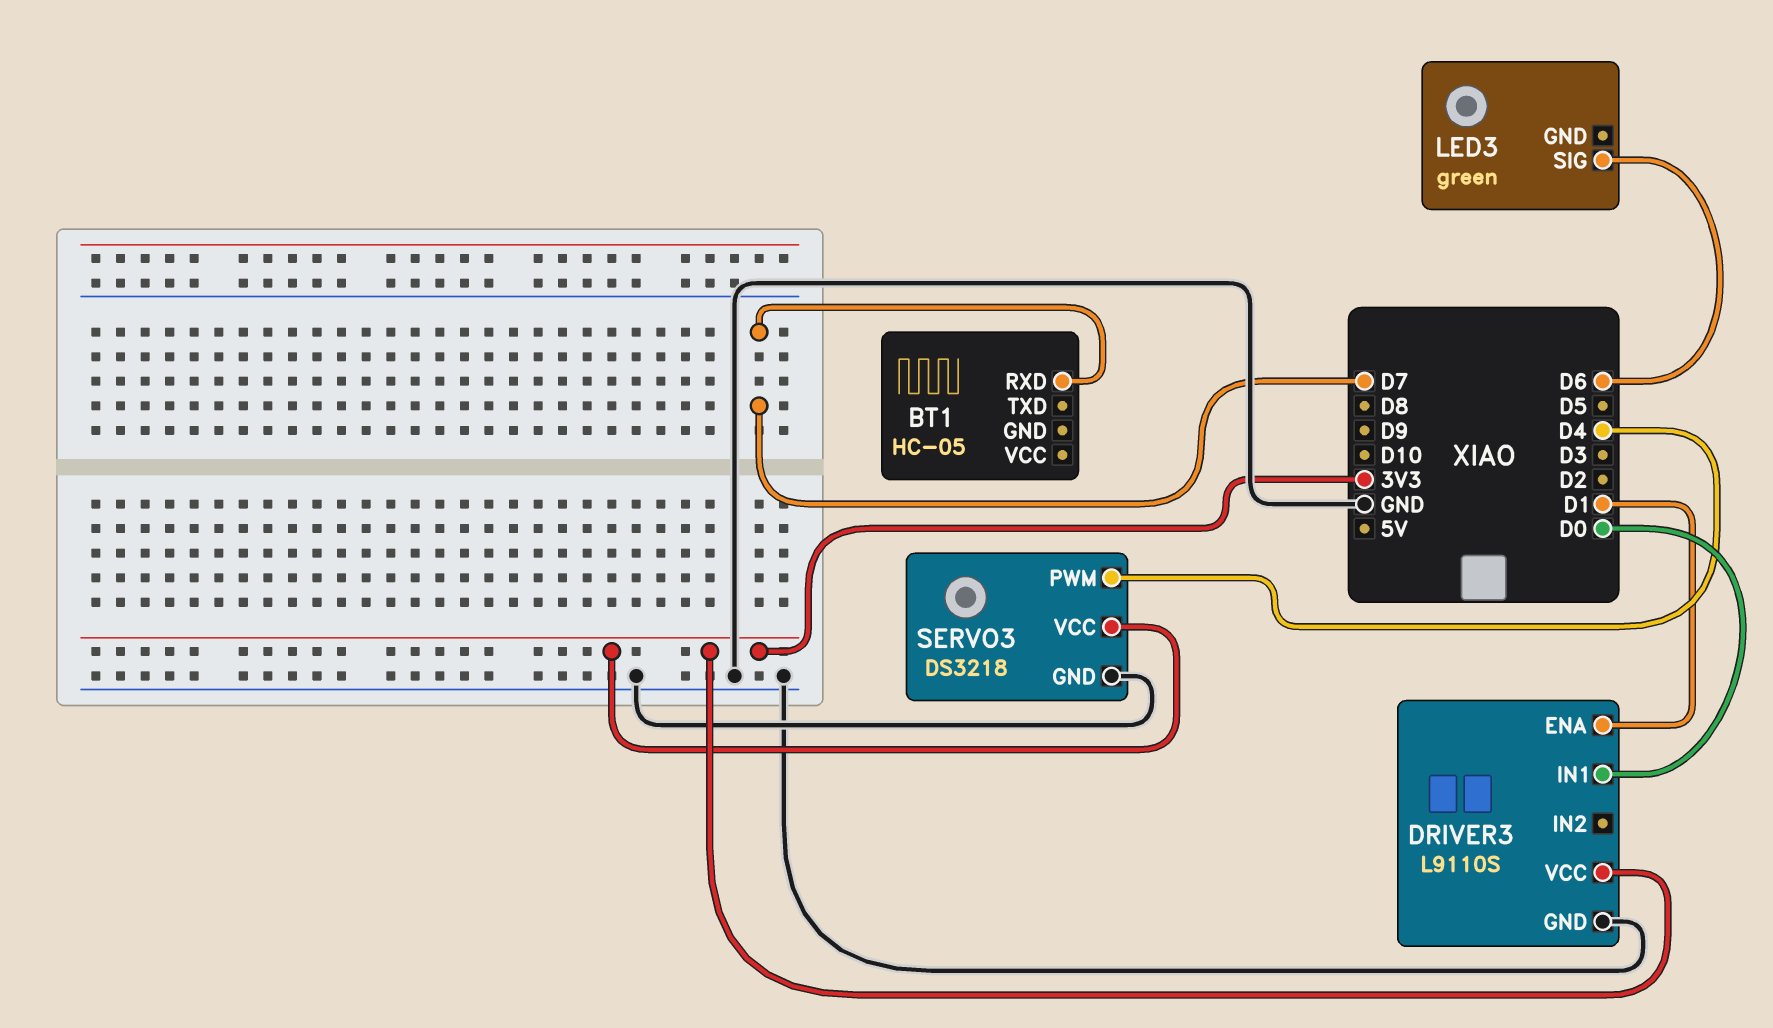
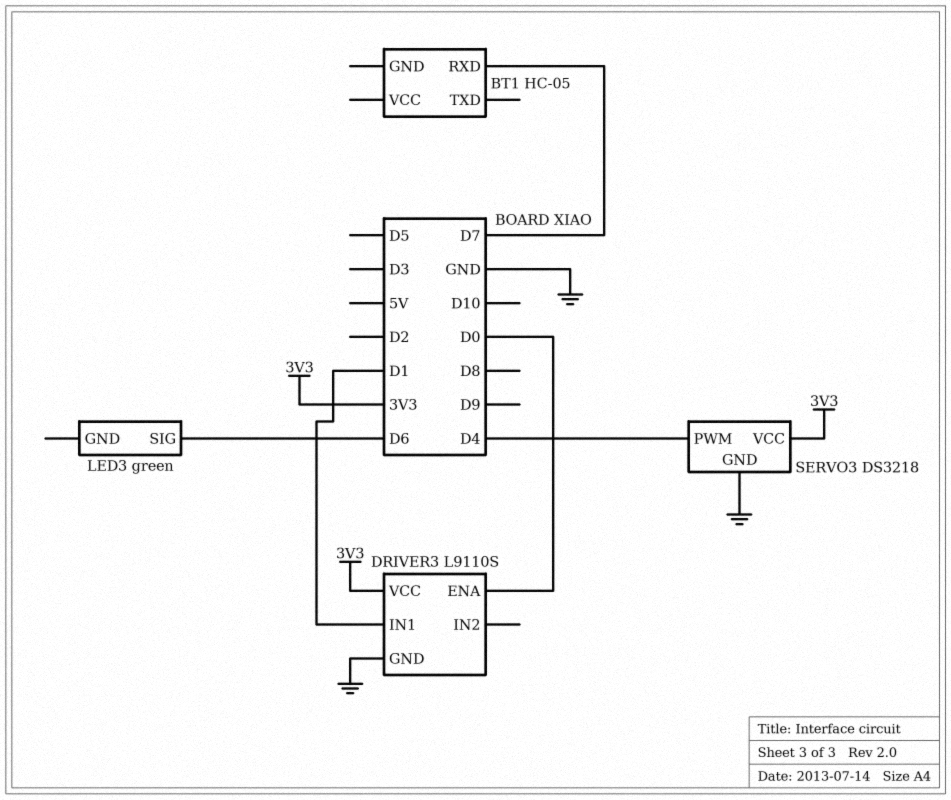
DRIVER3 pin ENA: D1 -> D0
DRIVER3 pin IN1: D0 -> D1

